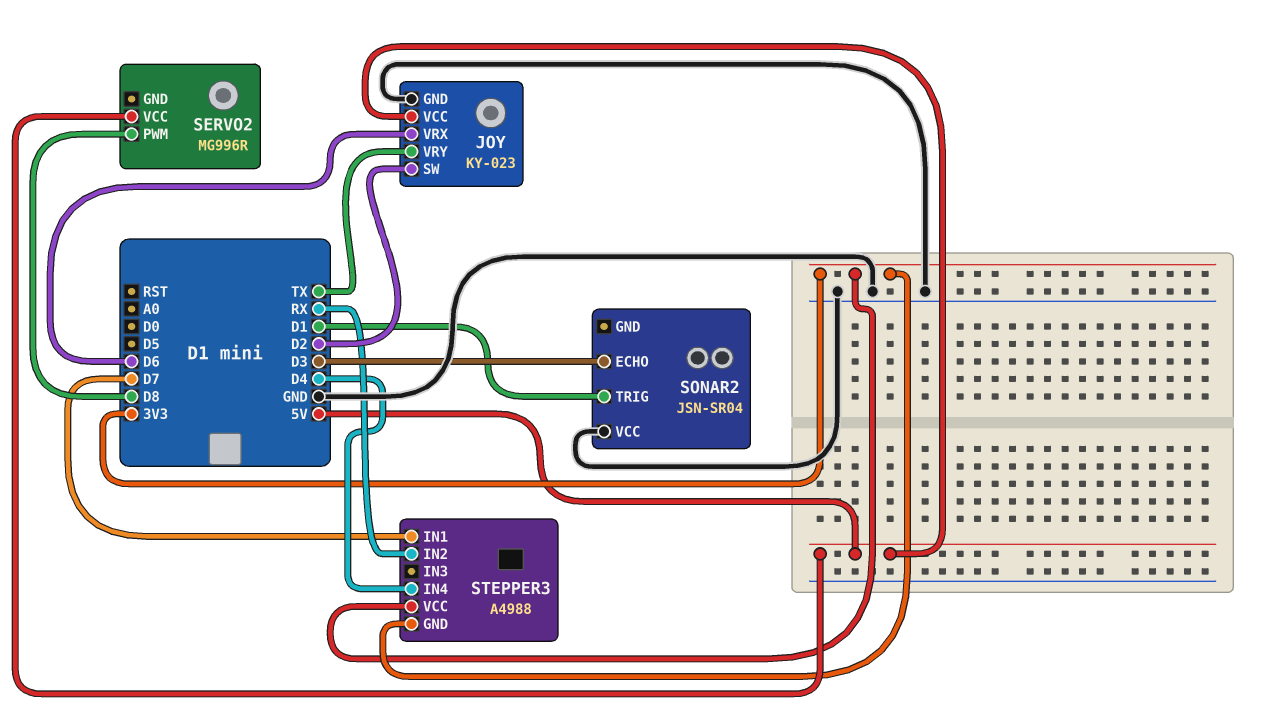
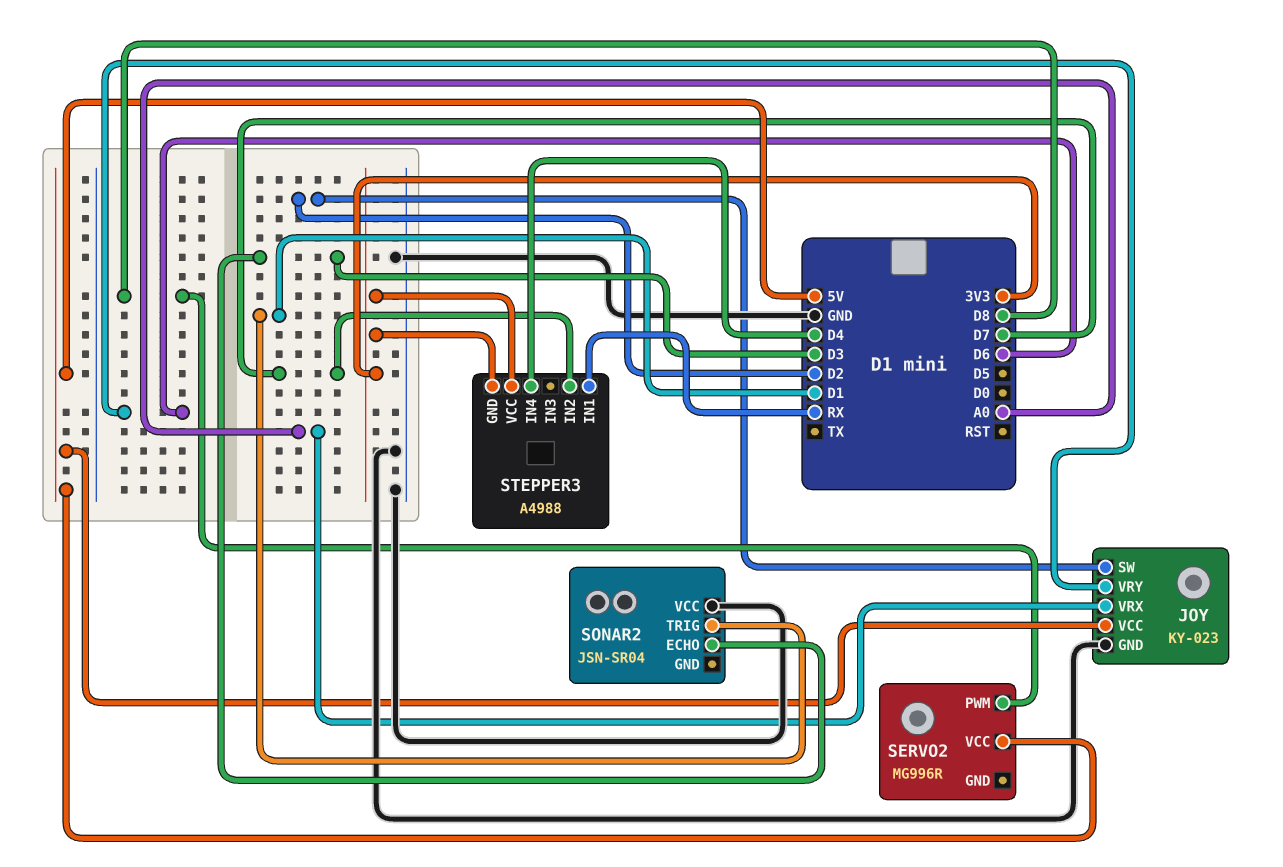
JOY pin VRX: D6 -> A0
JOY pin VRY: TX -> D6
STEPPER3 pin IN1: D7 -> RX
STEPPER3 pin IN2: RX -> D7

